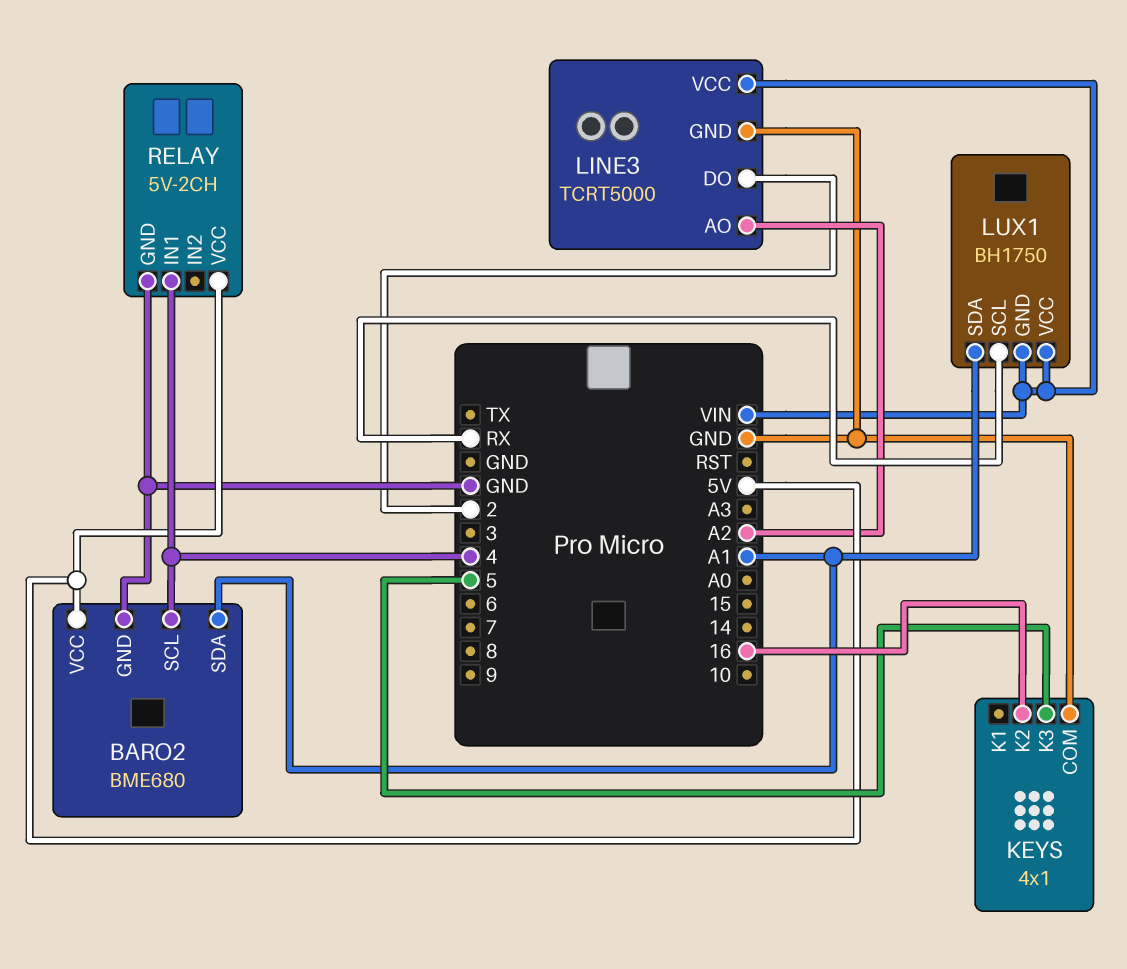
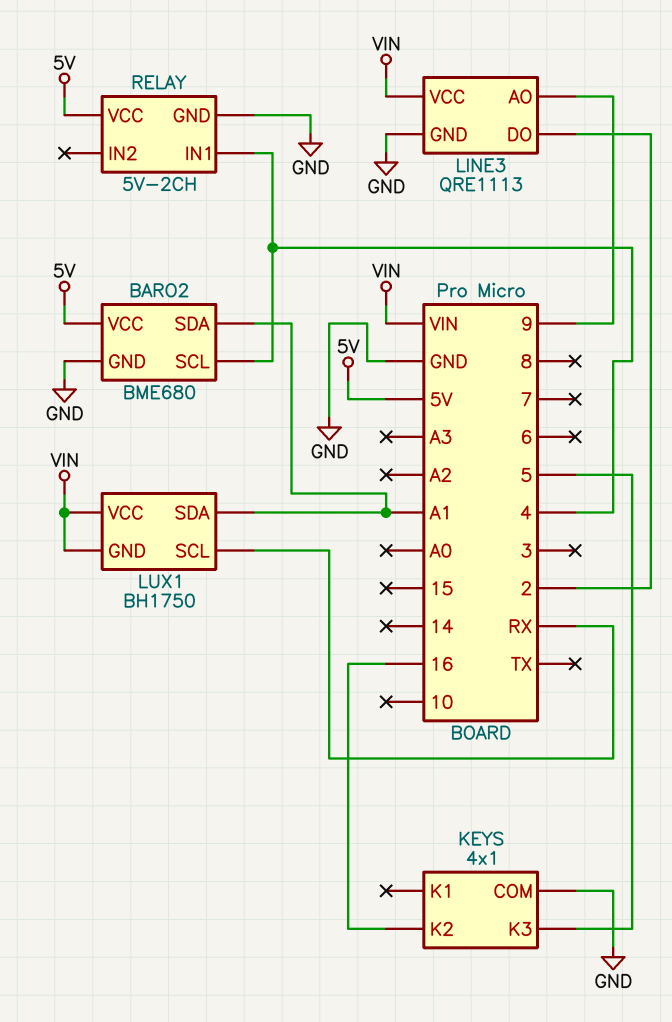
LINE3: TCRT5000 -> QRE1113
LINE3 pin AO: A2 -> 9

